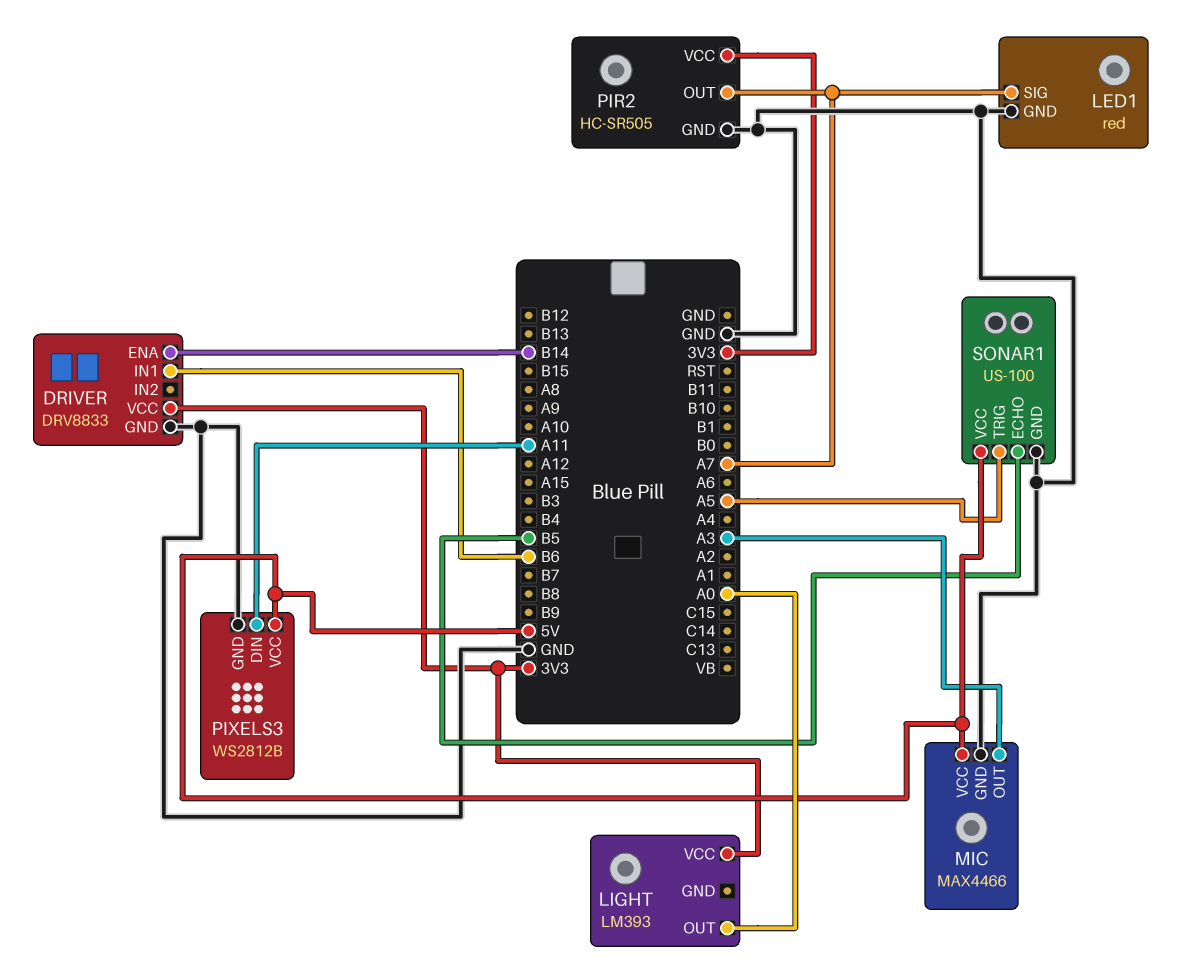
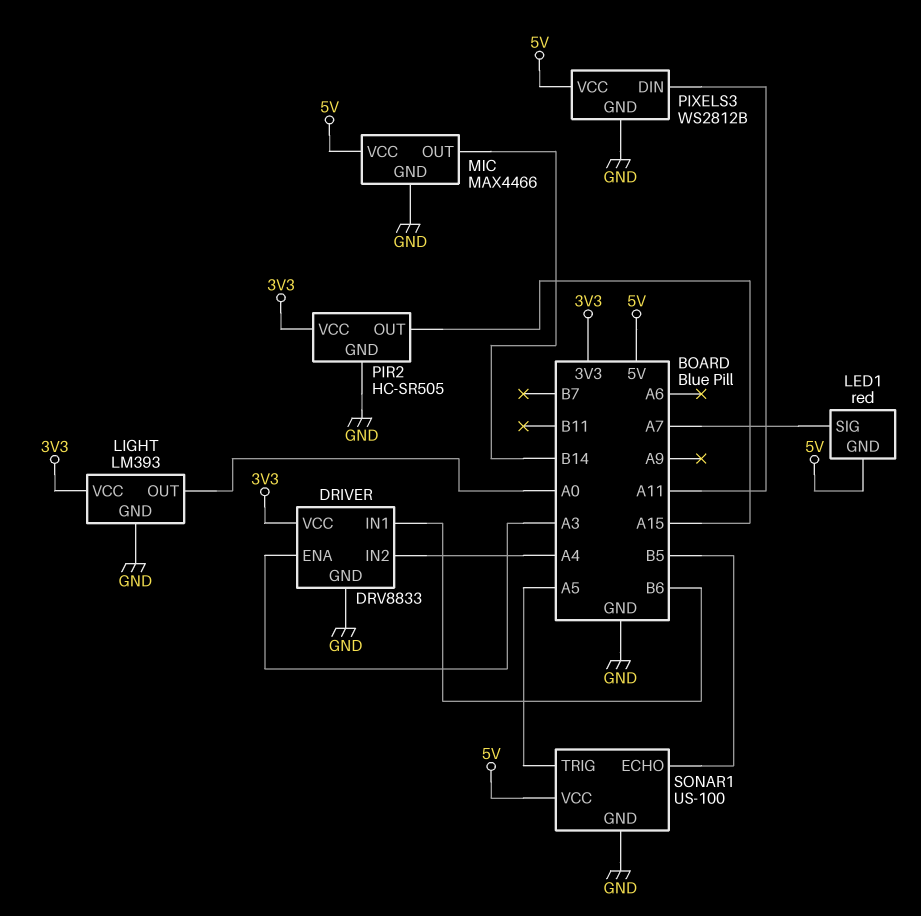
DRIVER pin ENA: B14 -> A3
DRIVER pin IN2: none -> A4
LED1 pin GND: GND -> 5V
LIGHT pin GND: none -> GND
MIC pin OUT: A3 -> B14
PIR2 pin OUT: A7 -> A15

